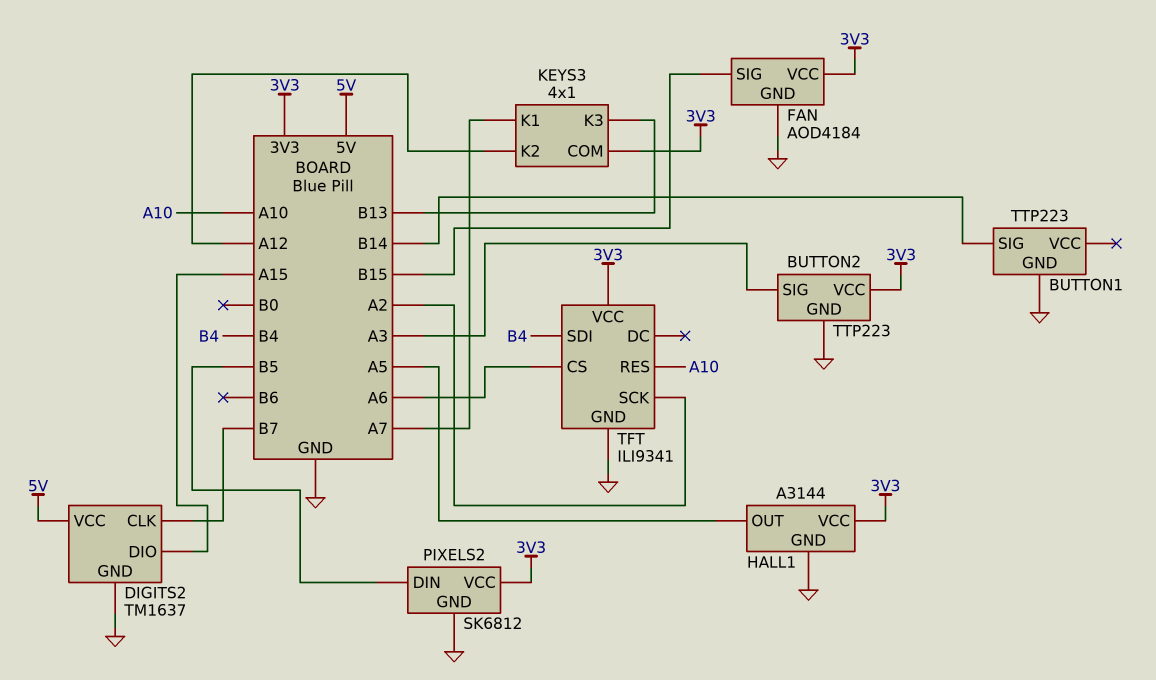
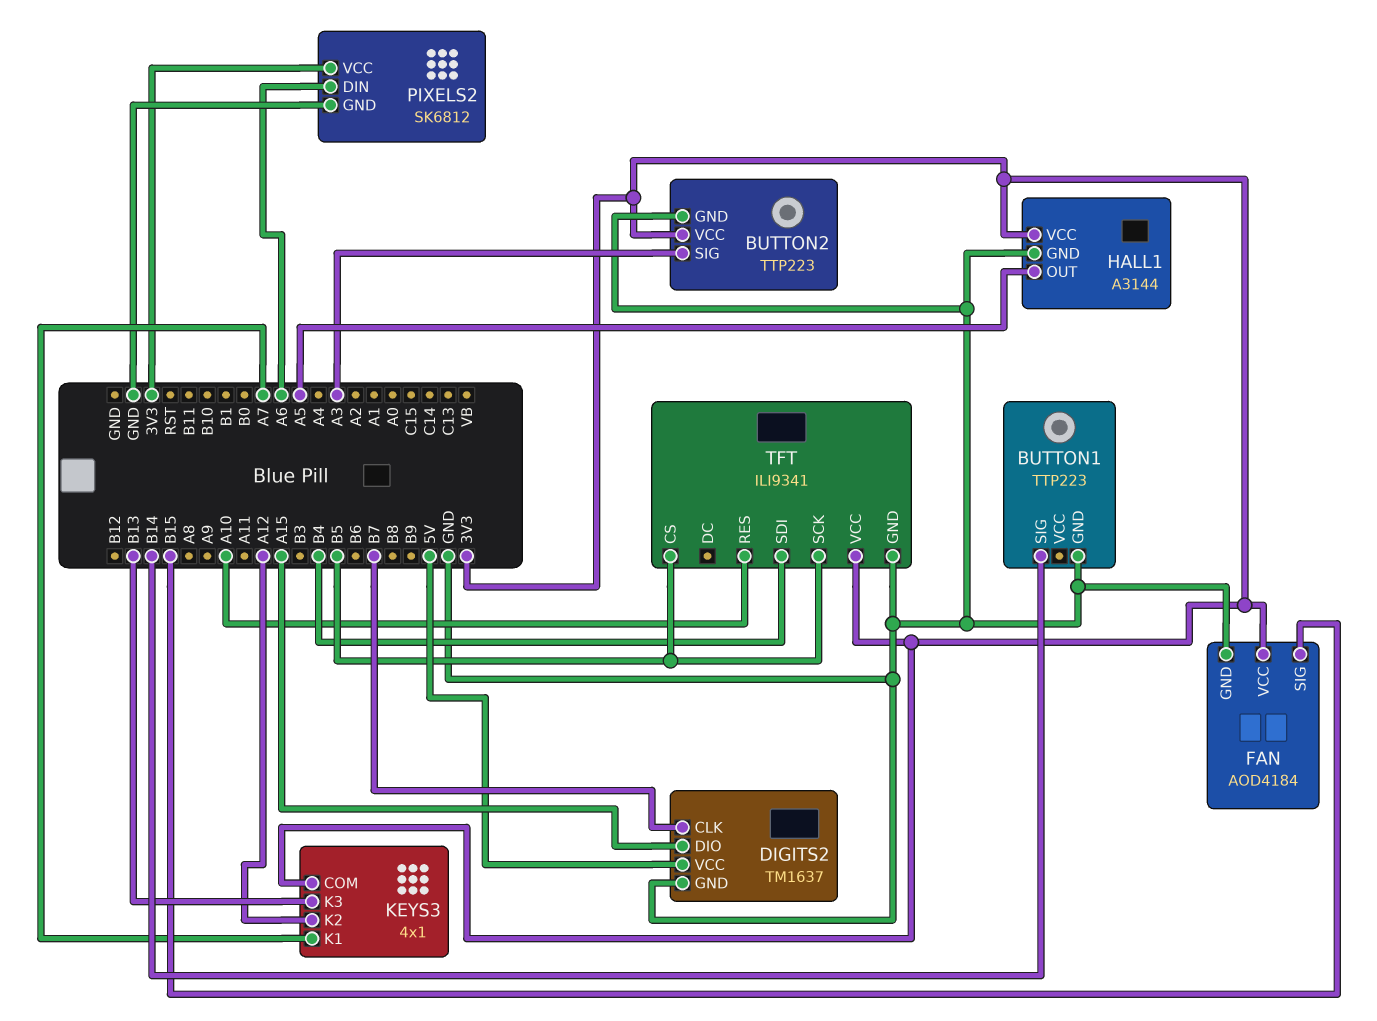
PIXELS2 pin DIN: B5 -> A6
TFT pin CS: A6 -> B5
TFT pin SCK: A2 -> B5

